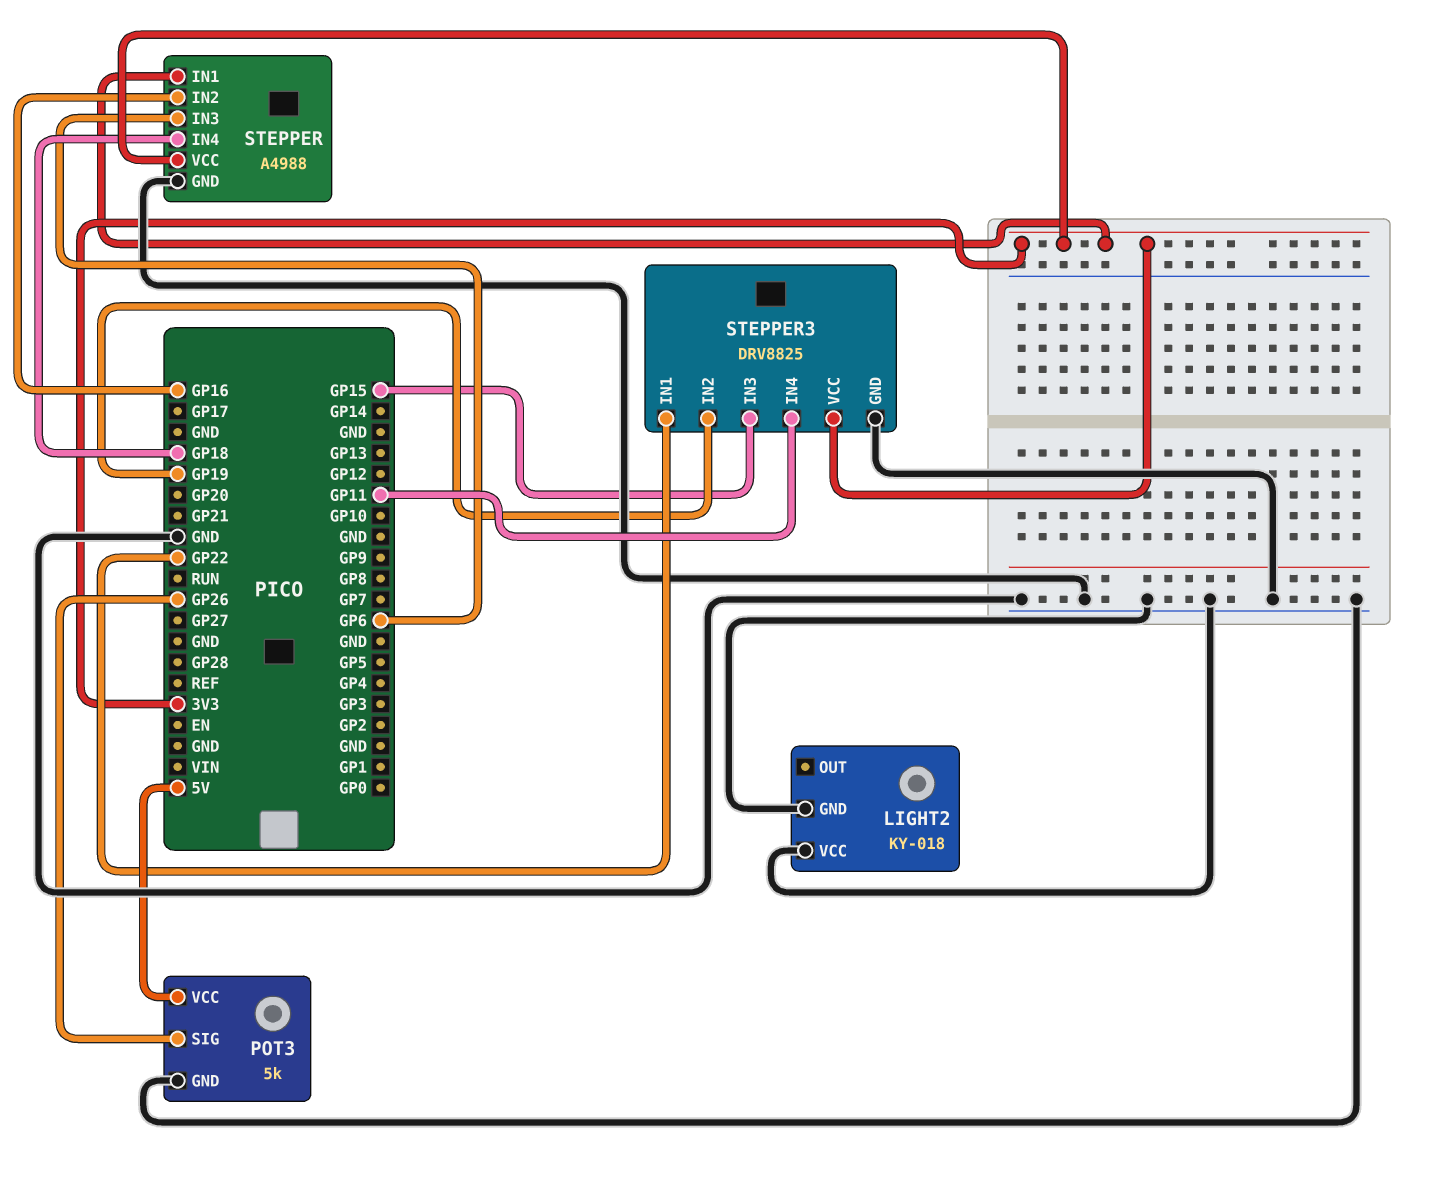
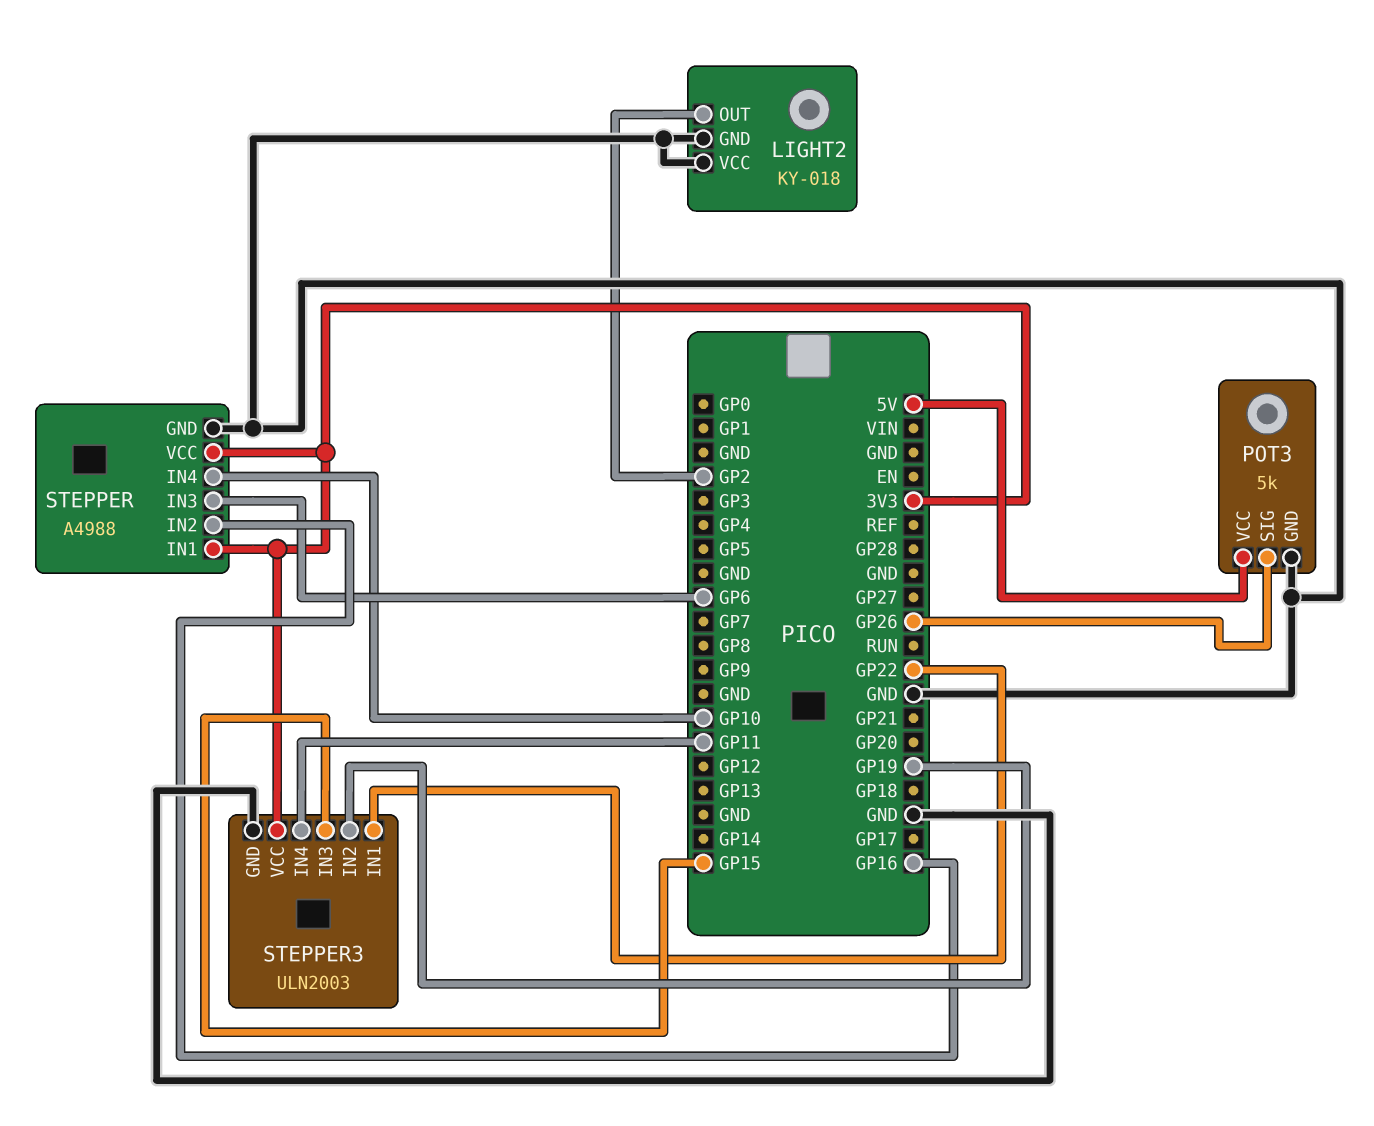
LIGHT2 pin OUT: none -> GP2
STEPPER pin IN4: GP18 -> GP10
STEPPER3: DRV8825 -> ULN2003

